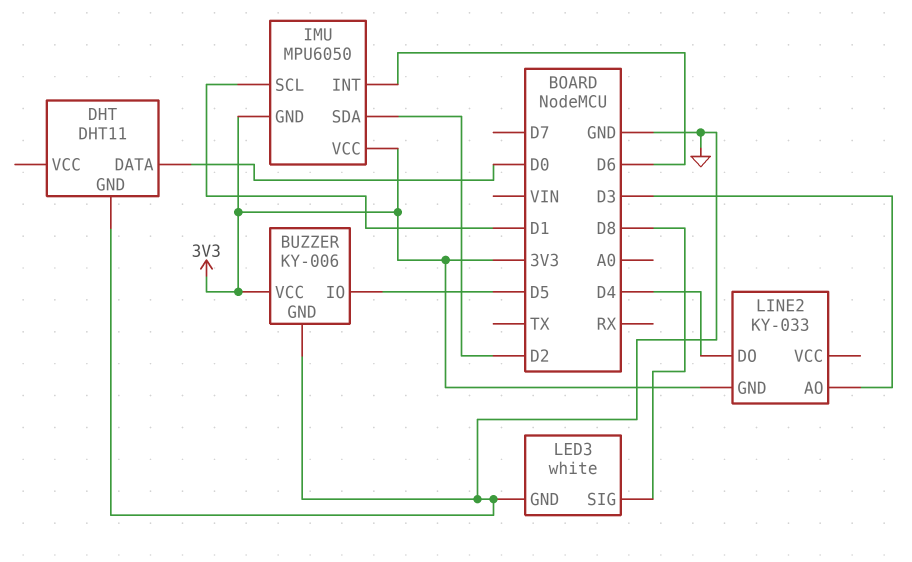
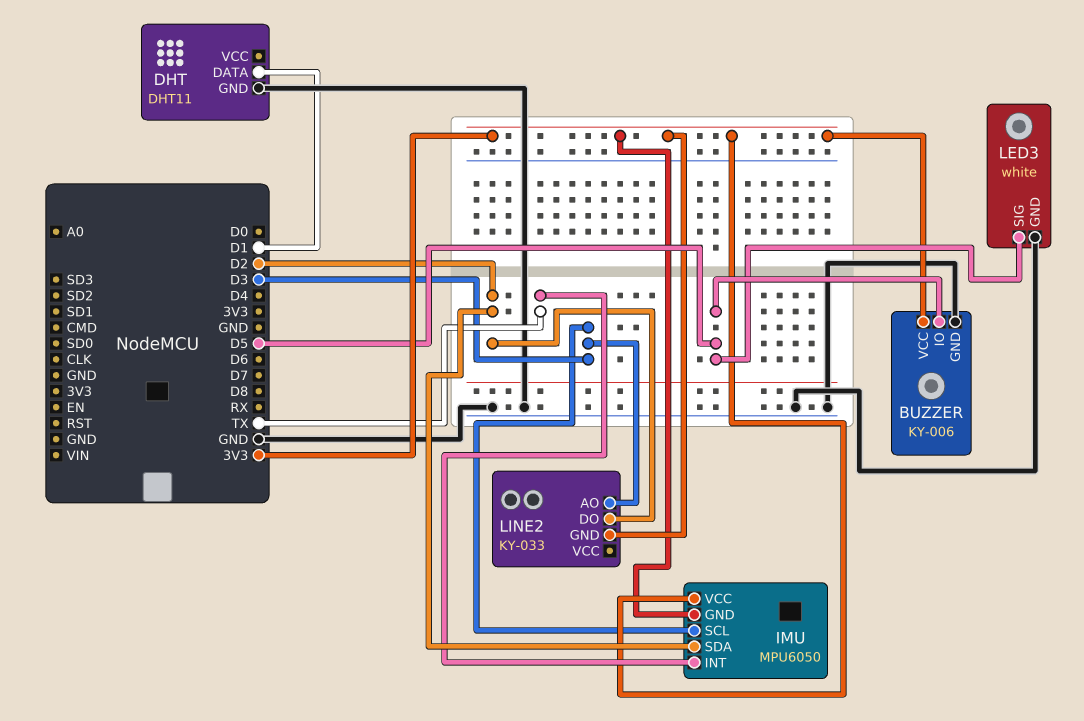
DHT pin DATA: D0 -> D1
IMU pin INT: D6 -> TX
IMU pin SCL: D1 -> D3
LED3 pin SIG: D8 -> D5
LINE2 pin DO: D4 -> D2

